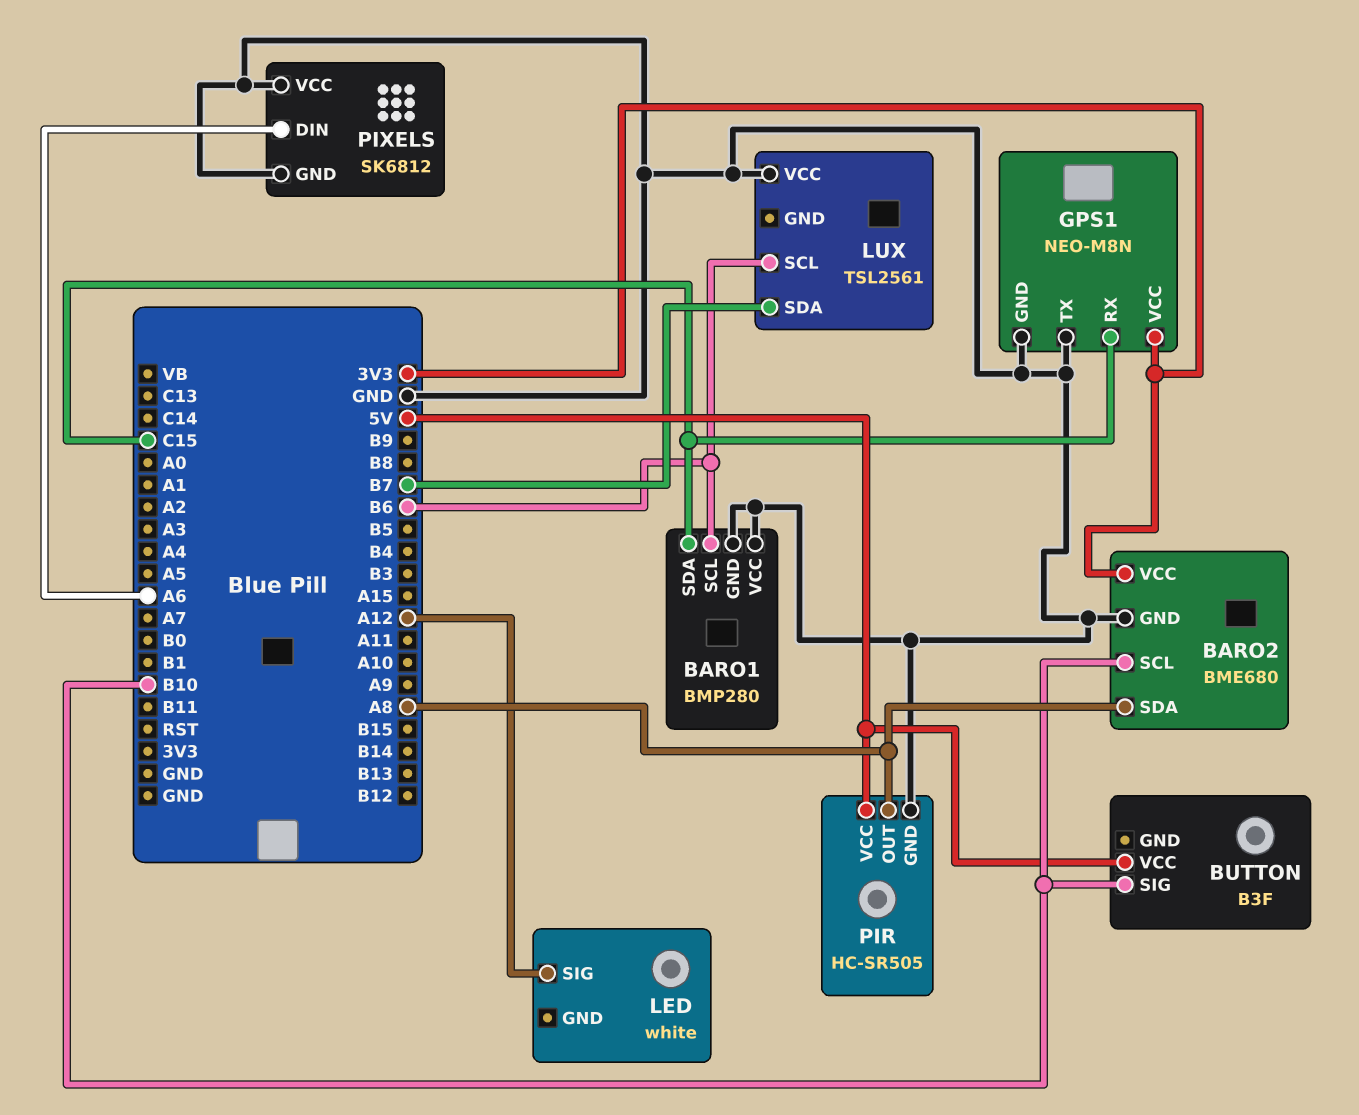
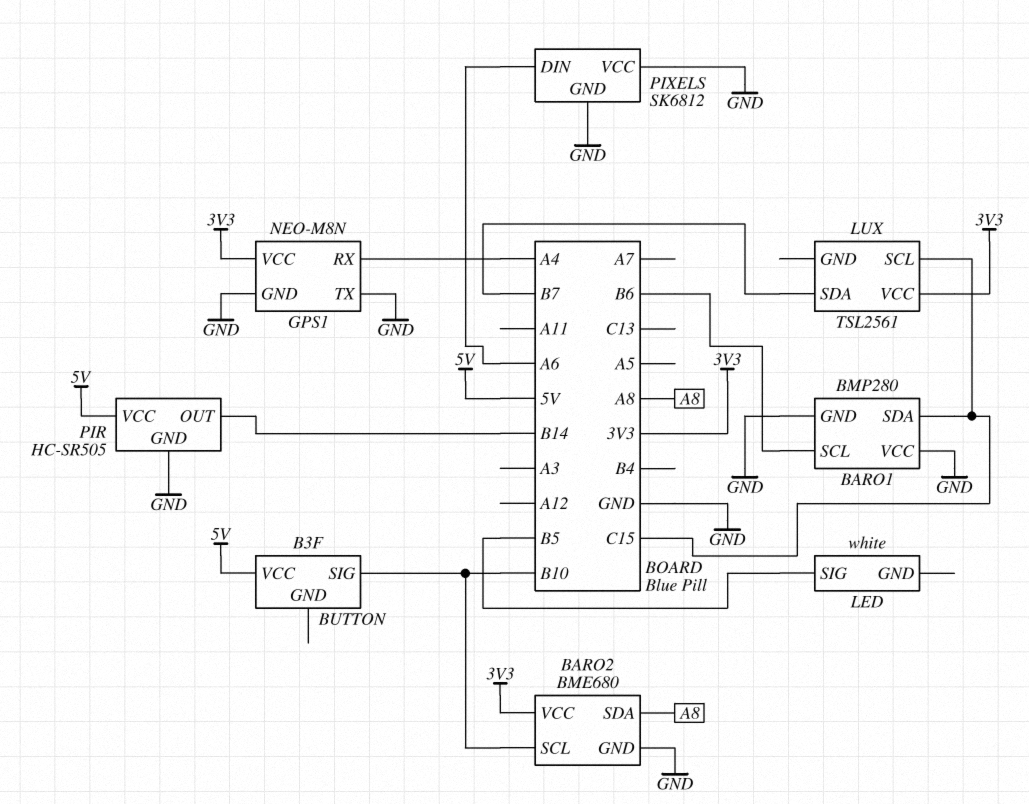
GPS1 pin RX: C15 -> A4
LED pin SIG: A12 -> B5
LUX pin SCL: B6 -> C15
LUX pin VCC: GND -> 3V3
PIR pin OUT: A8 -> B14

